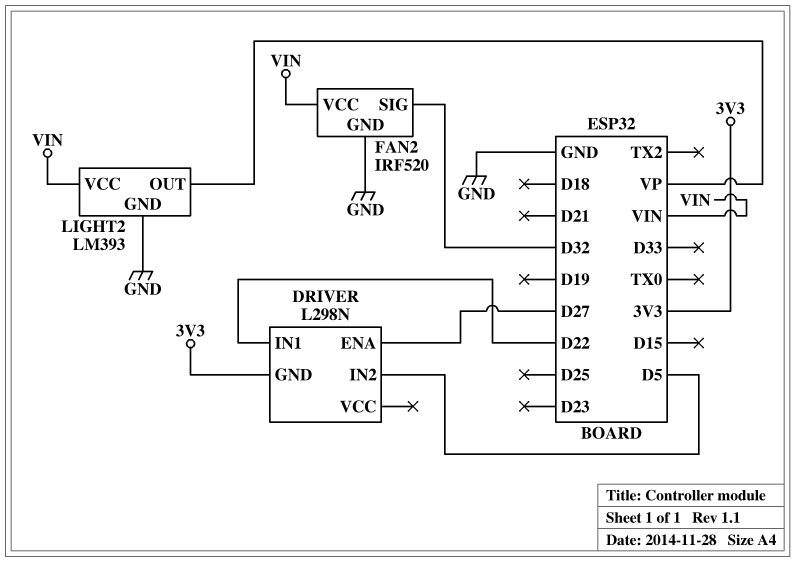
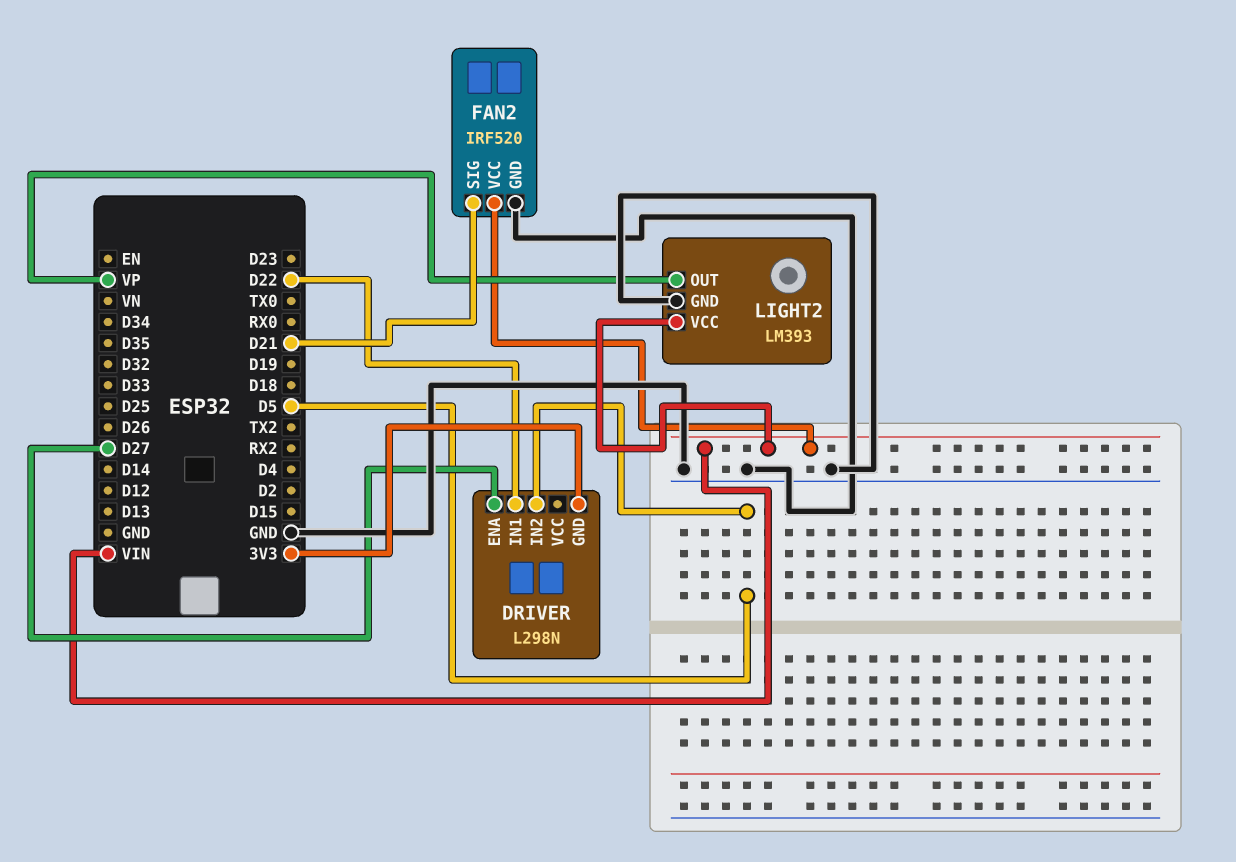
FAN2 pin SIG: D32 -> D21

